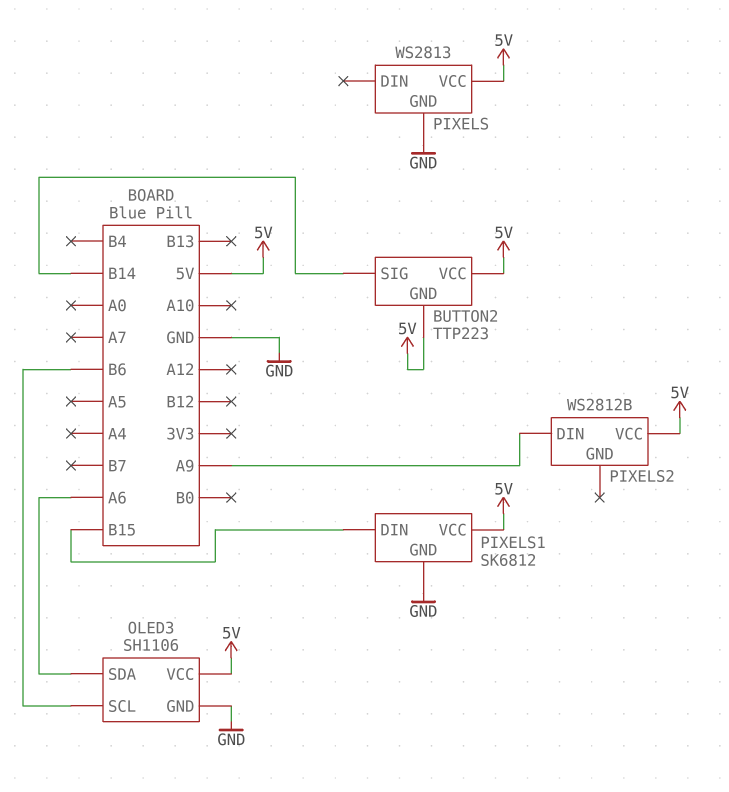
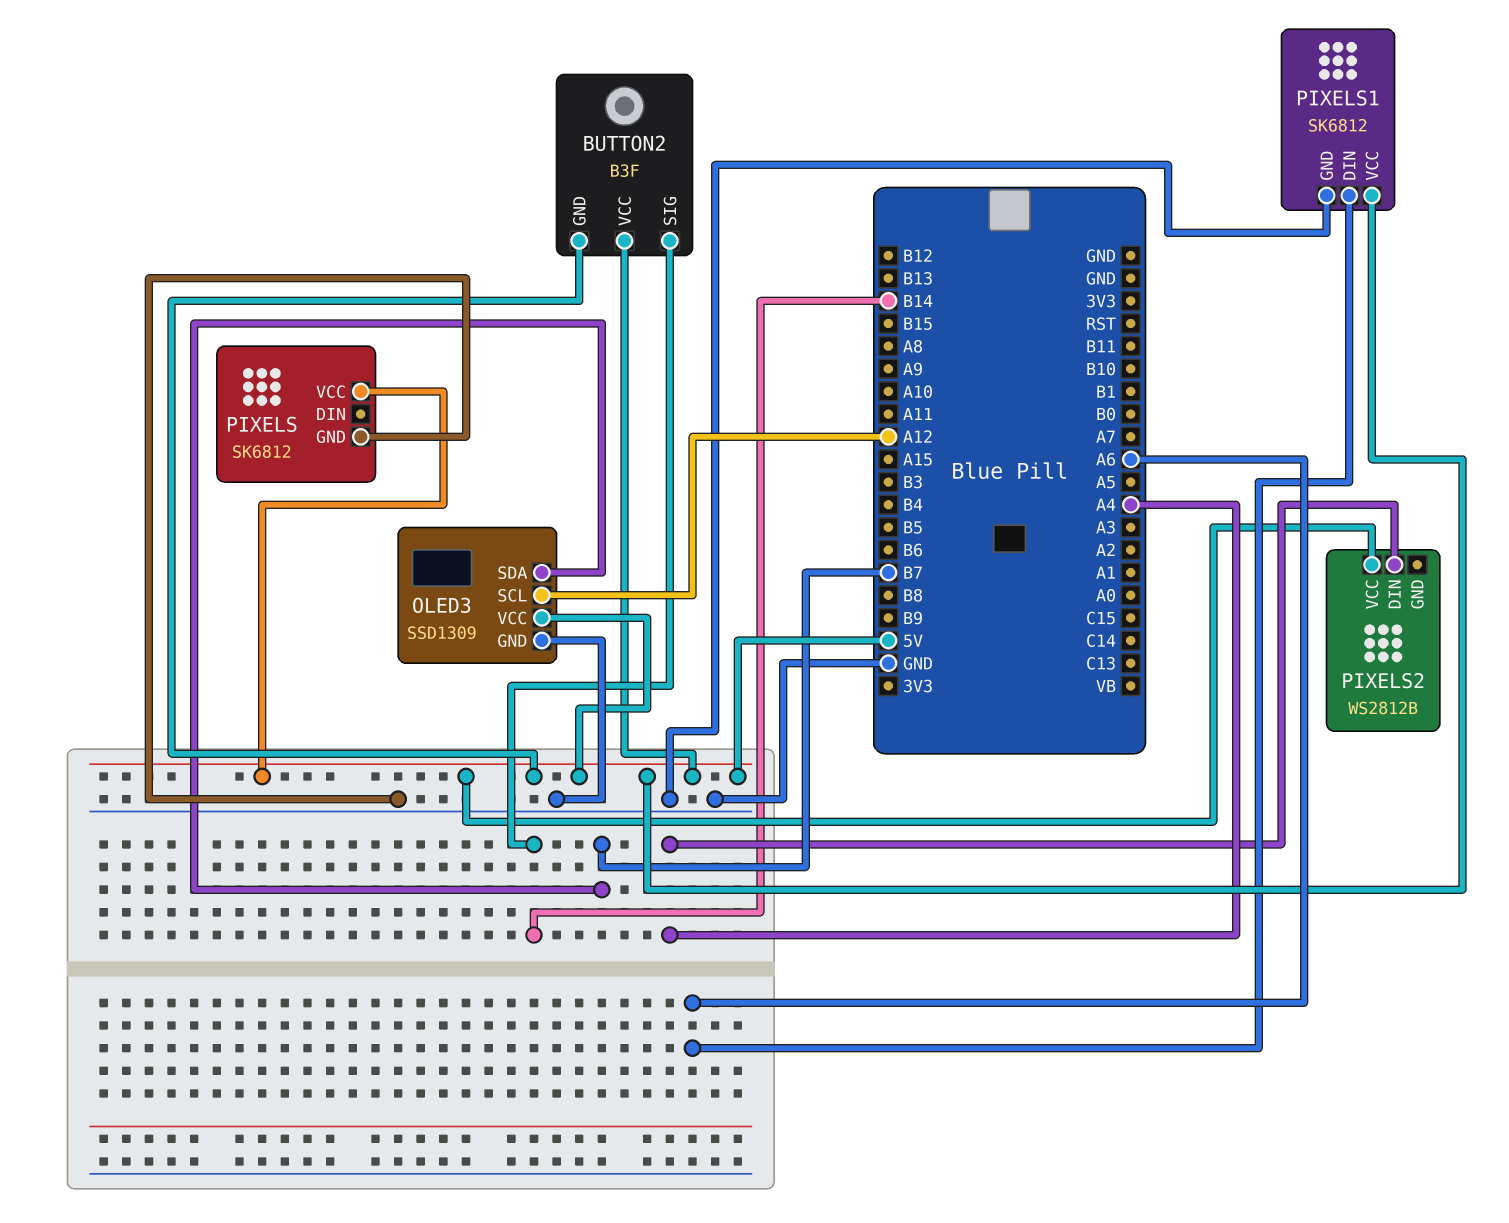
BUTTON2: TTP223 -> B3F
OLED3: SH1106 -> SSD1309
OLED3 pin SCL: B6 -> A12
OLED3 pin SDA: A6 -> B7
PIXELS: WS2813 -> SK6812
PIXELS1 pin DIN: B15 -> A6
PIXELS2 pin DIN: A9 -> A4

